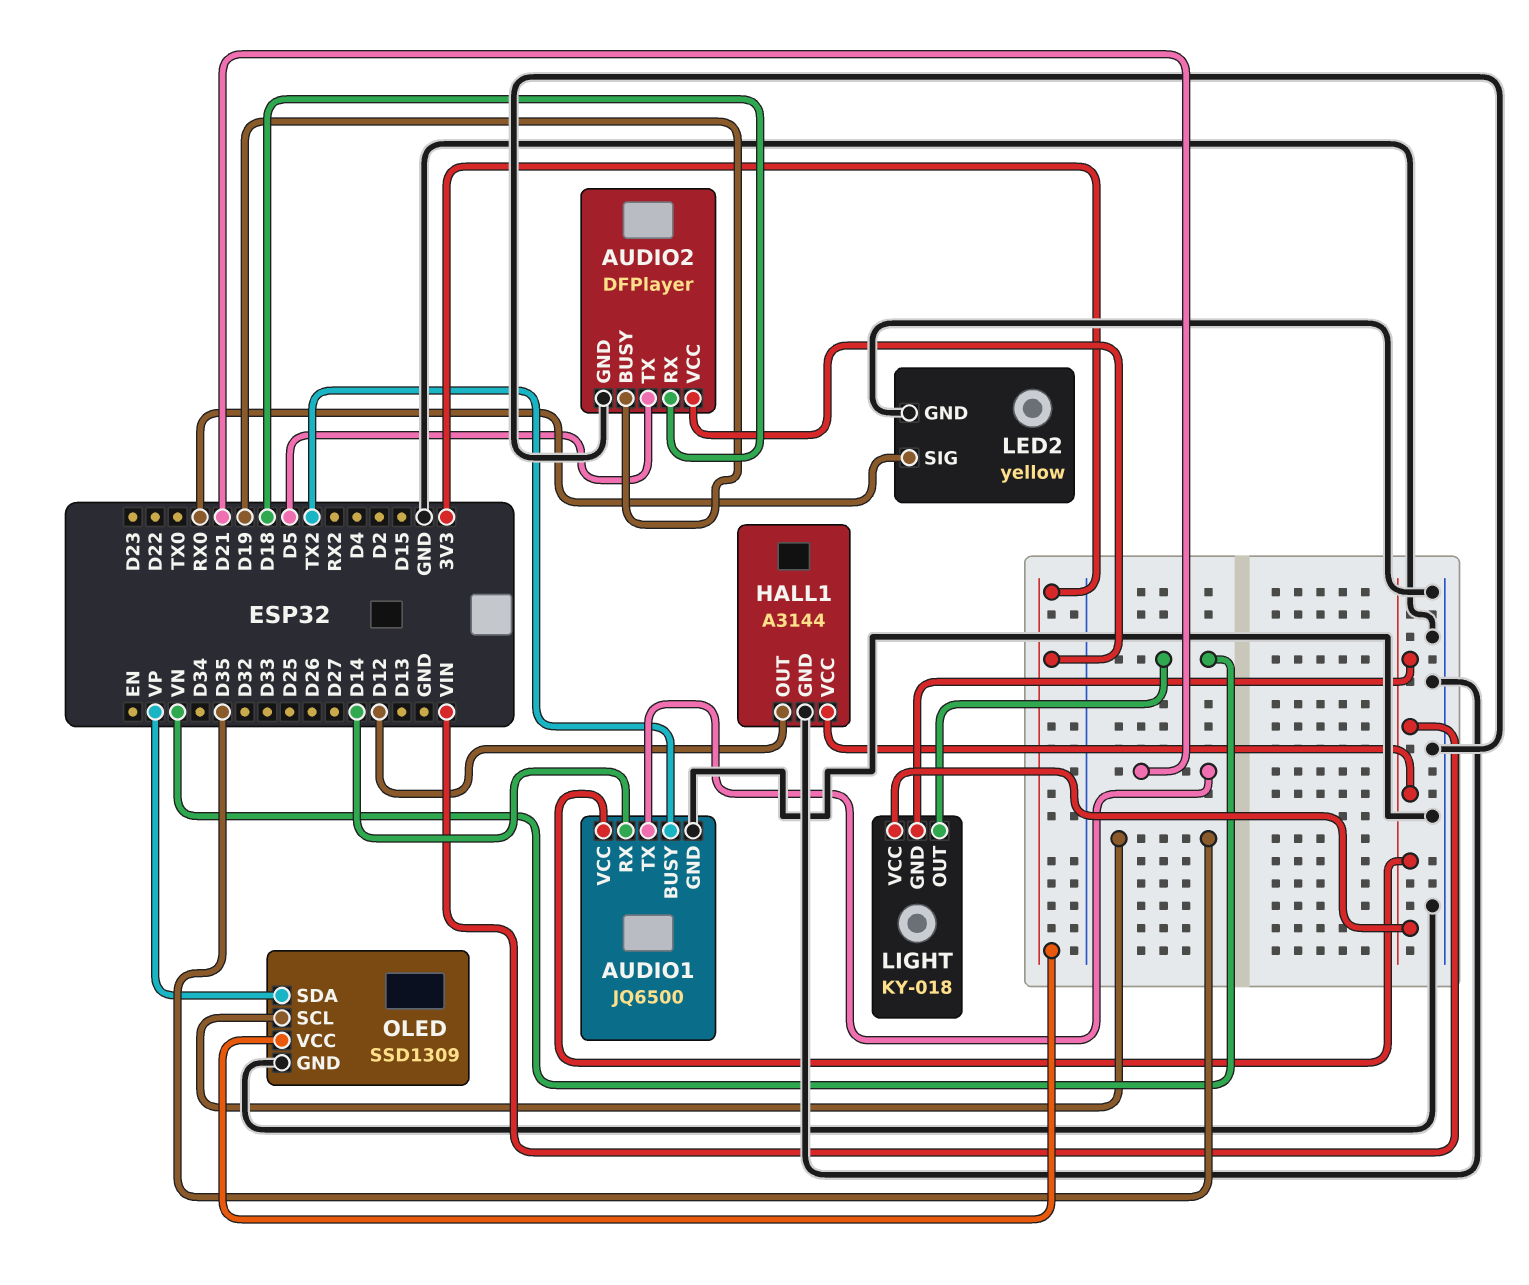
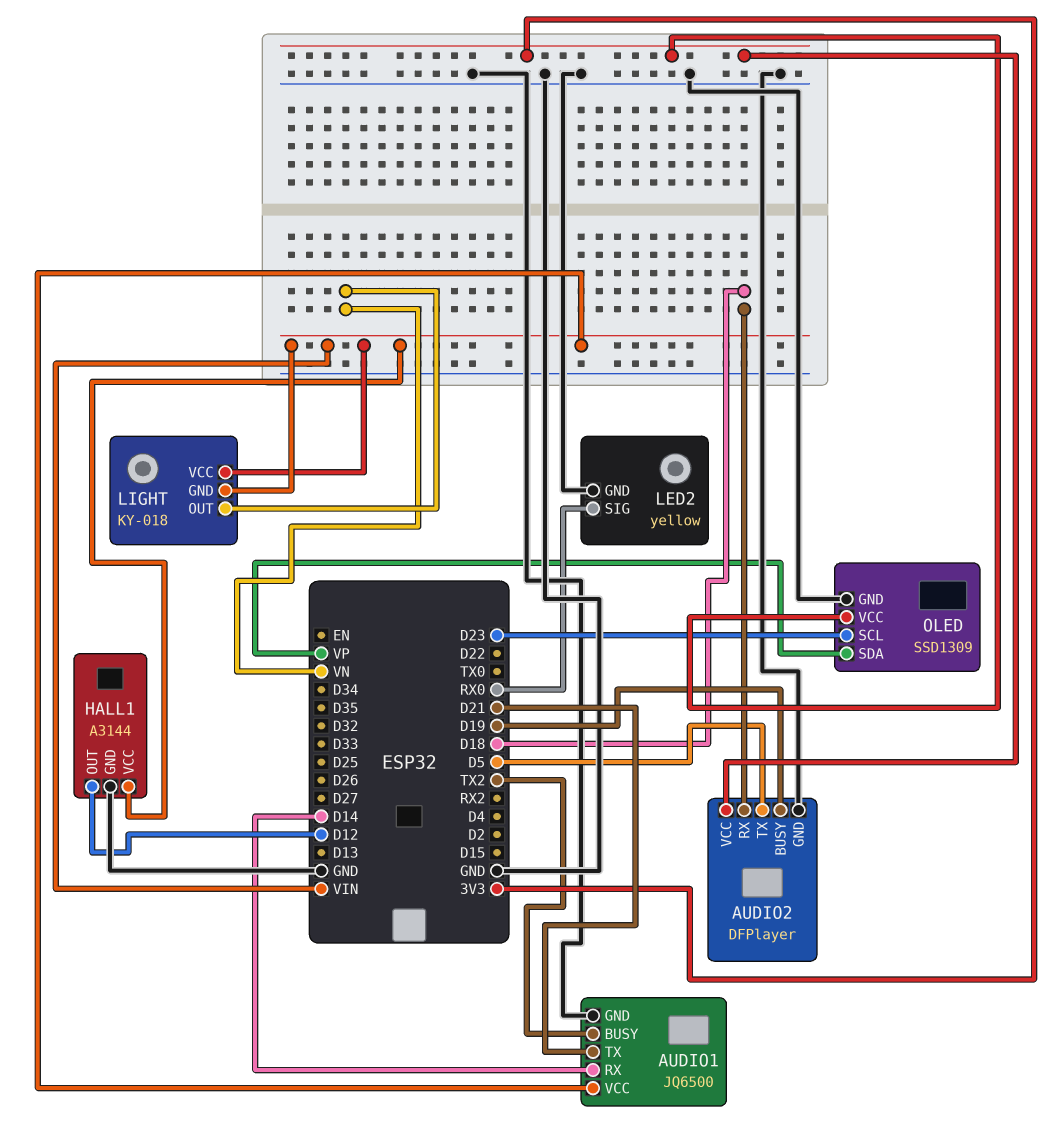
OLED pin SCL: D35 -> D23

